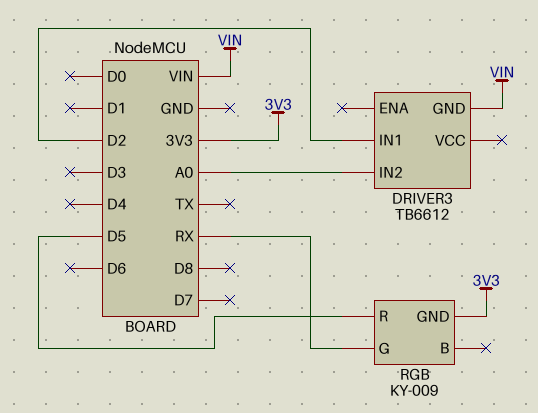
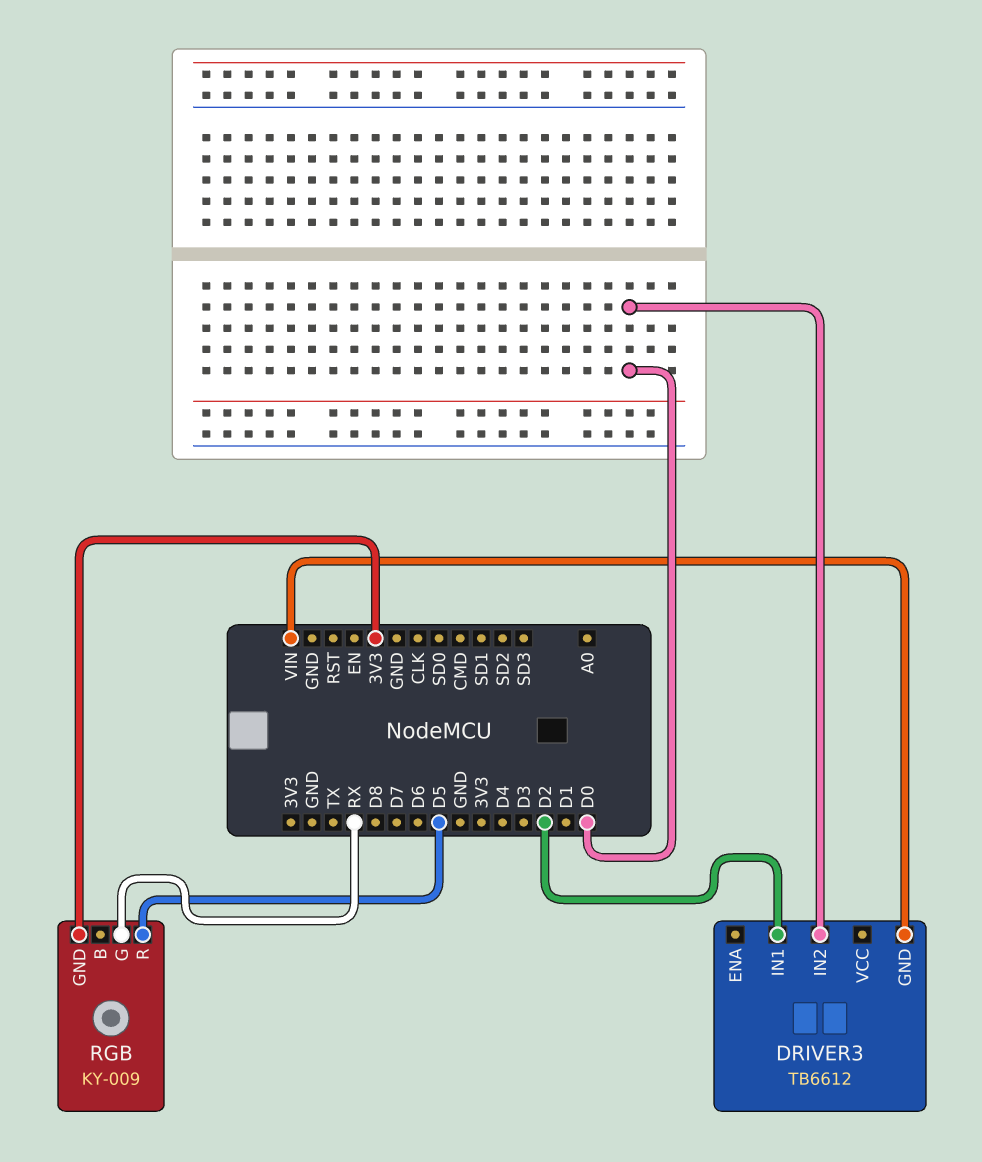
DRIVER3 pin IN2: A0 -> D0

